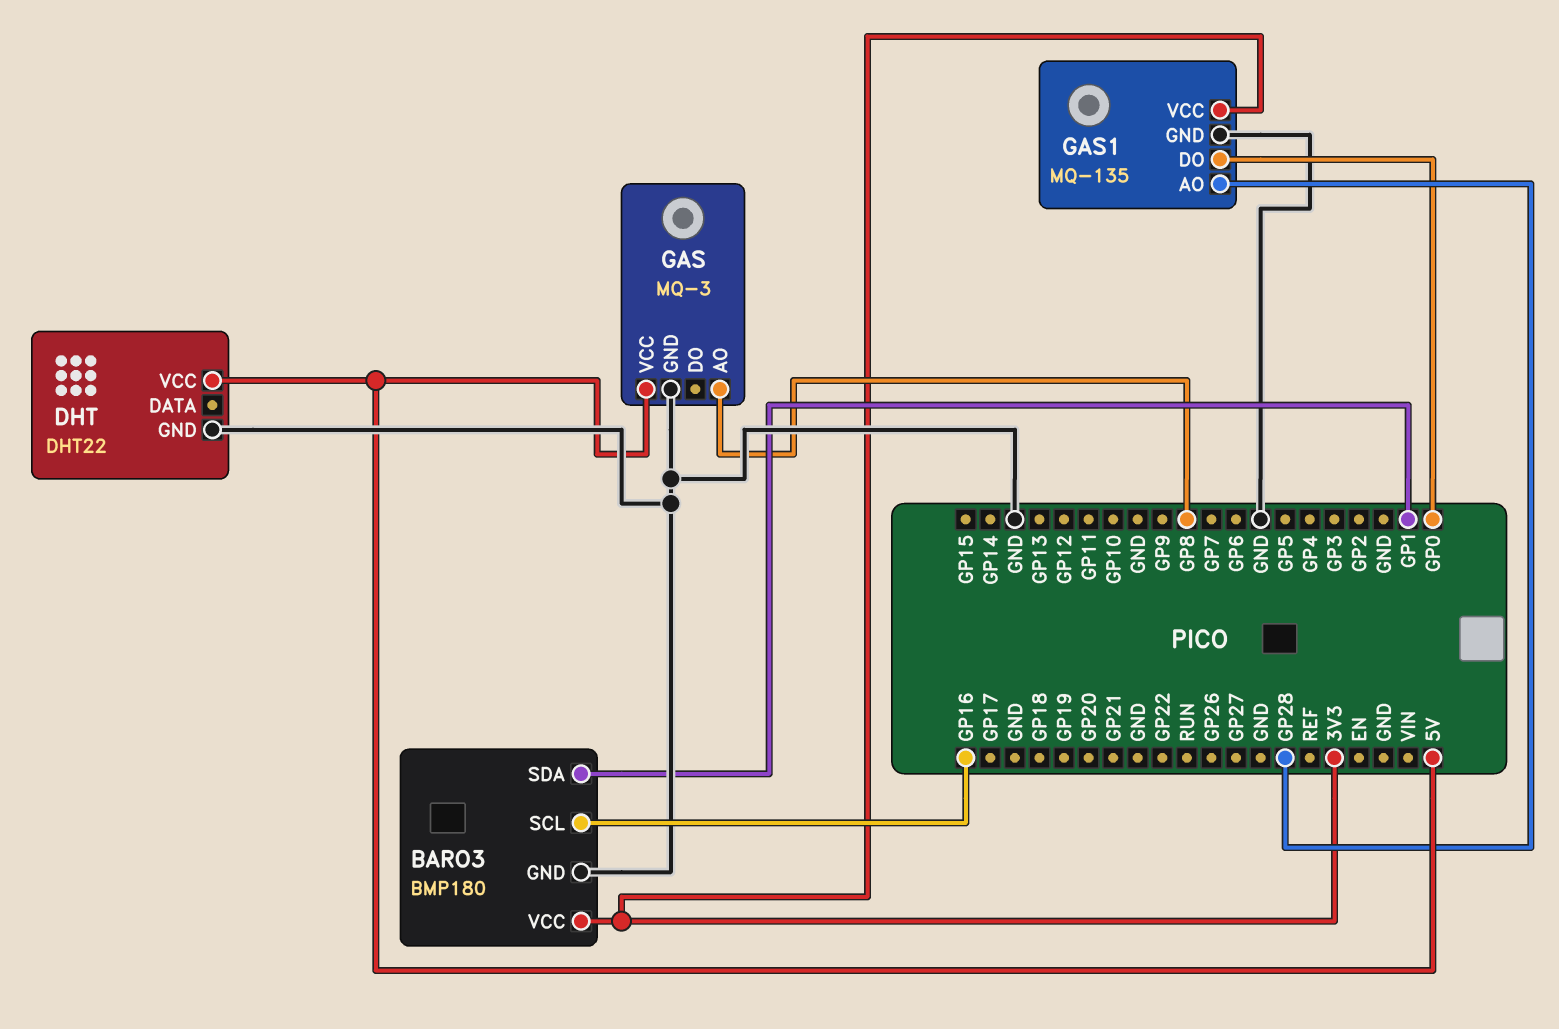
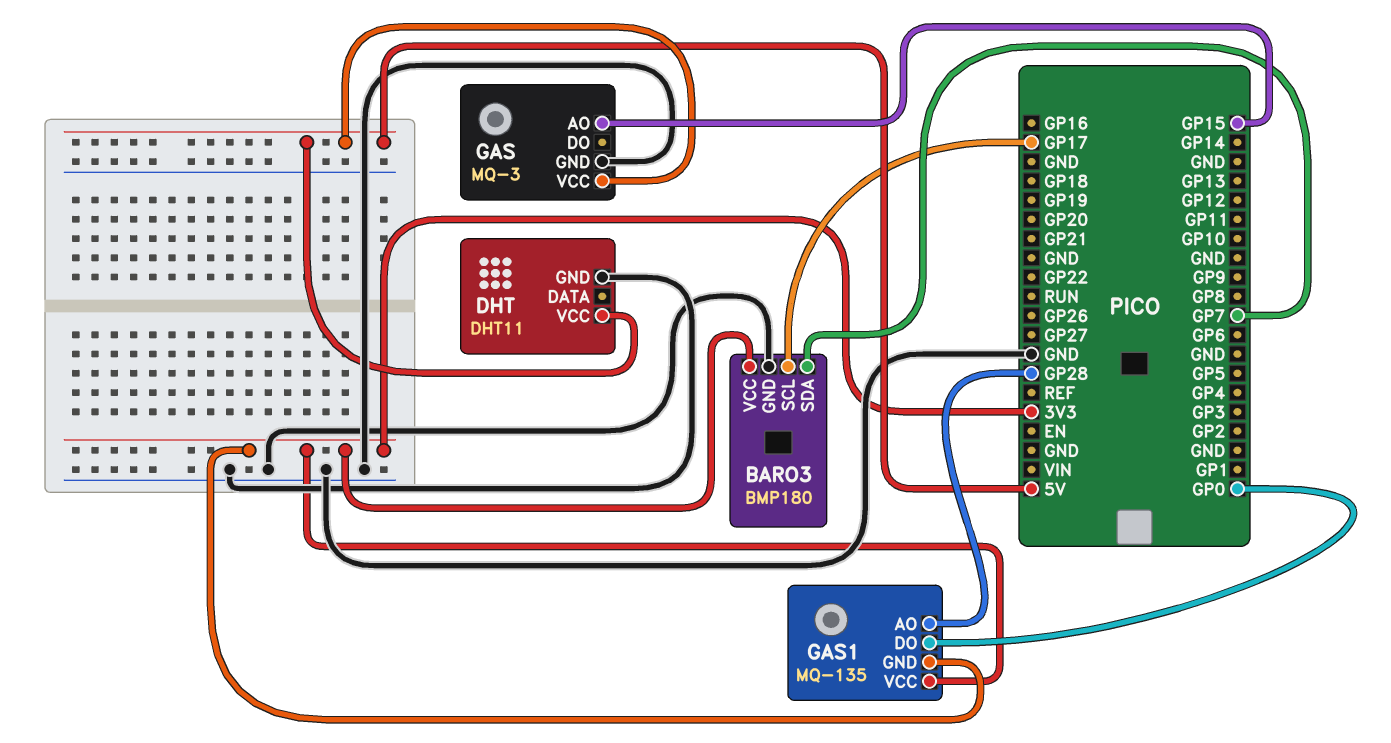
BARO3 pin SCL: GP16 -> GP17
BARO3 pin SDA: GP1 -> GP7
DHT: DHT22 -> DHT11
GAS pin AO: GP8 -> GP15
GAS1 pin GND: GND -> 3V3

